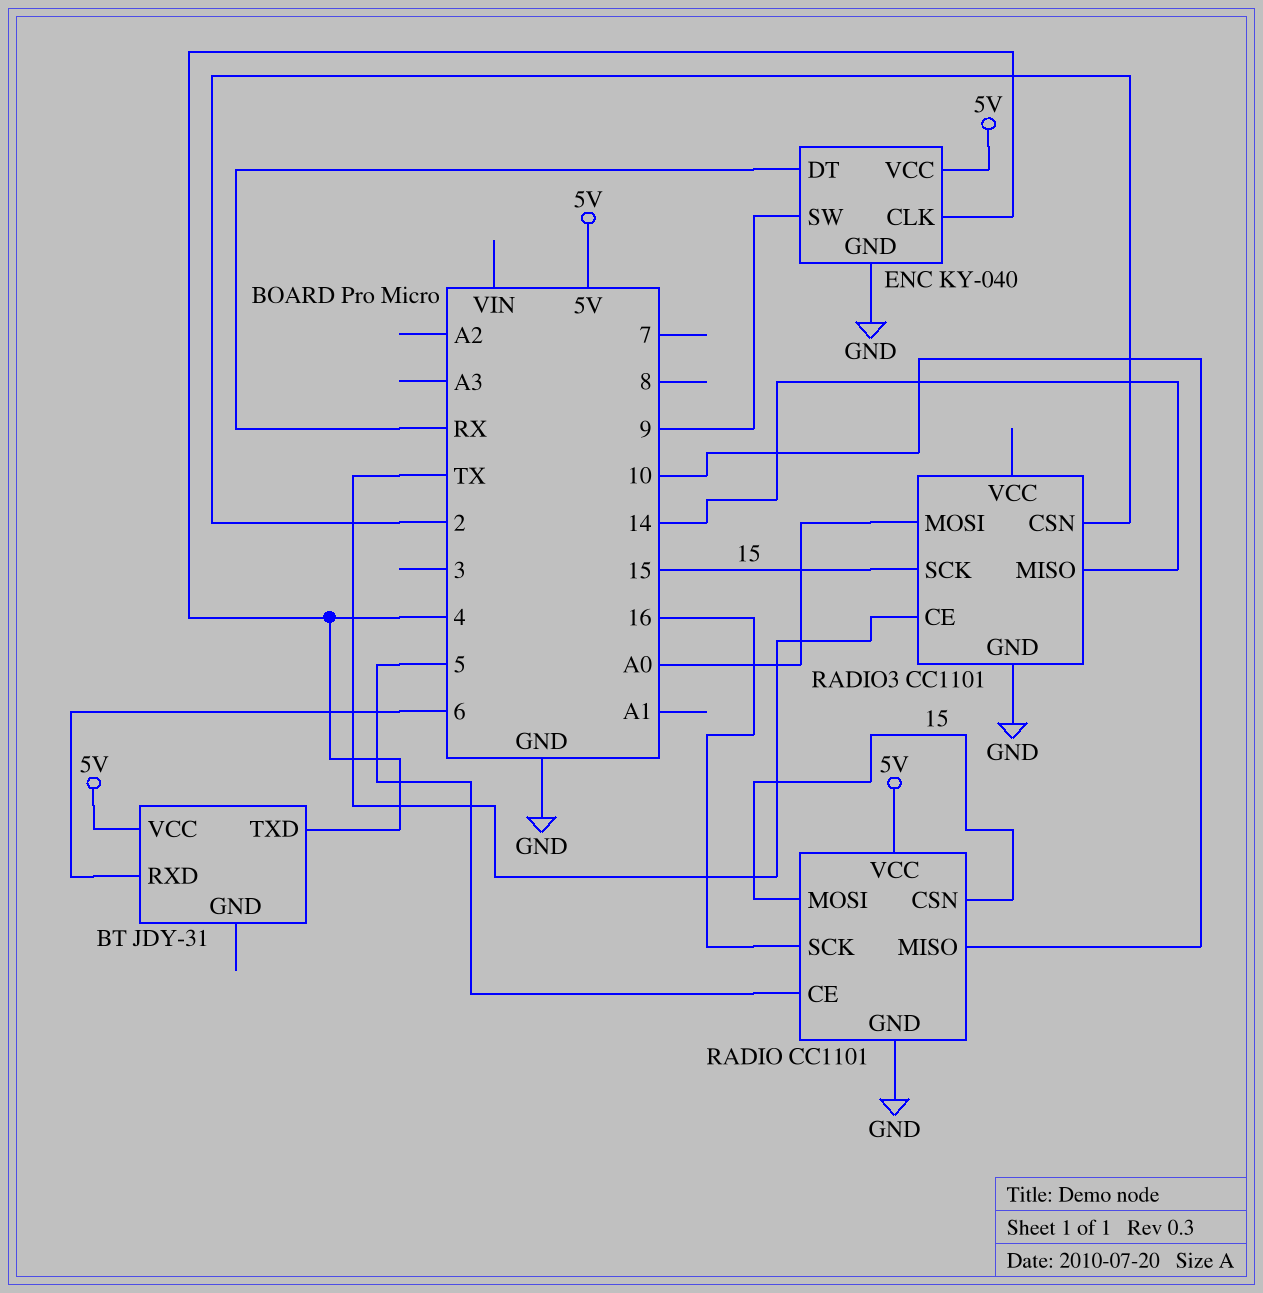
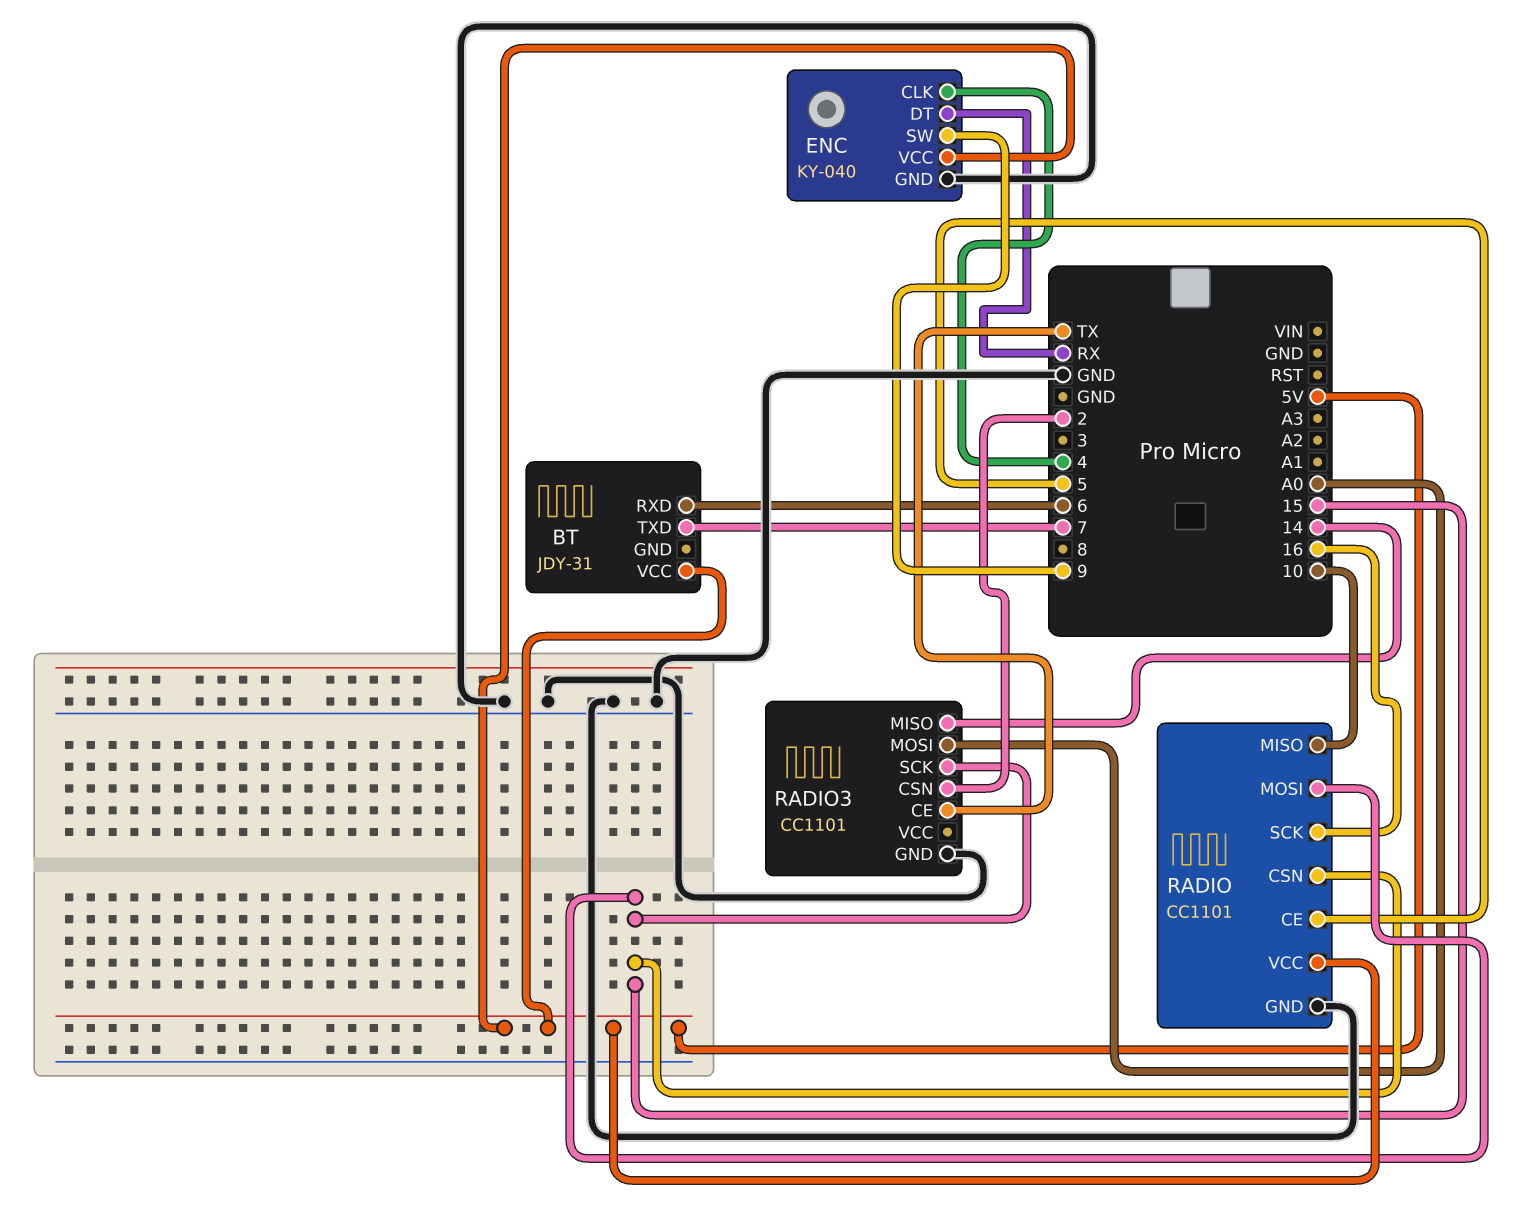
BT pin TXD: 4 -> 7

